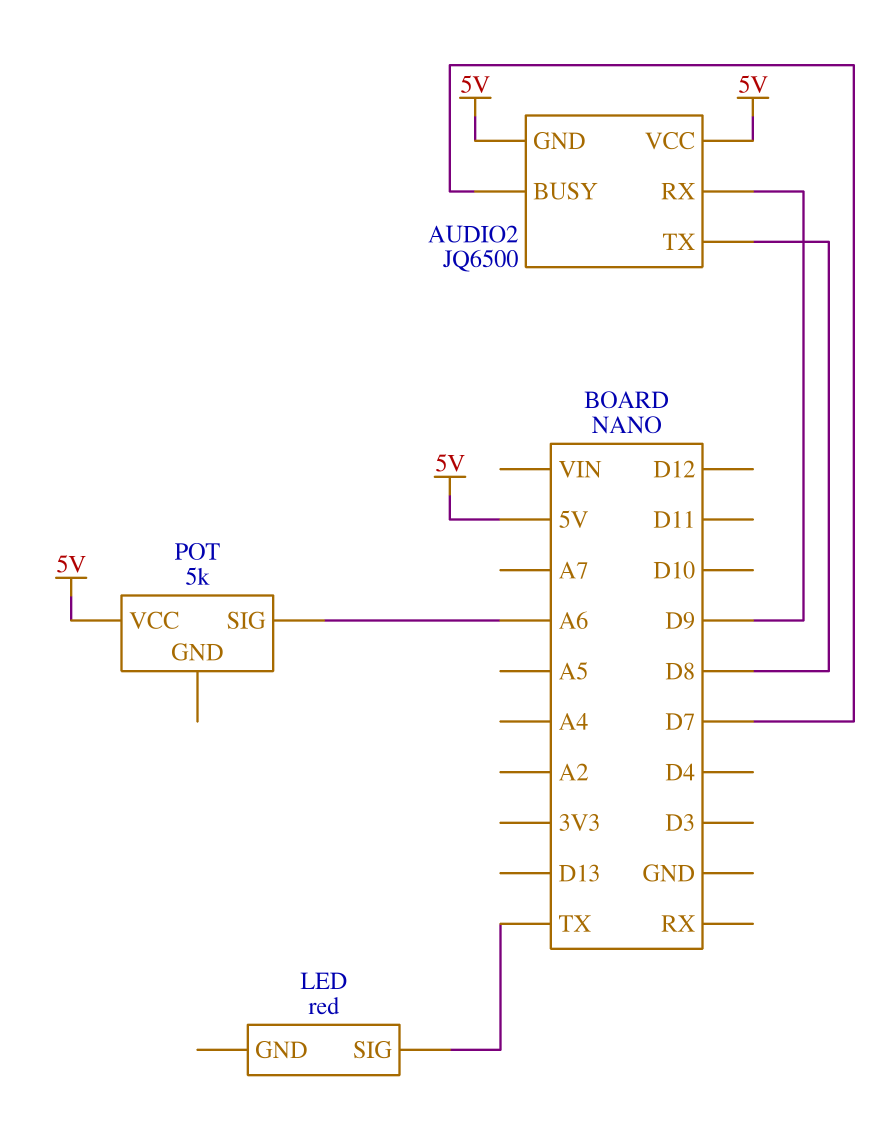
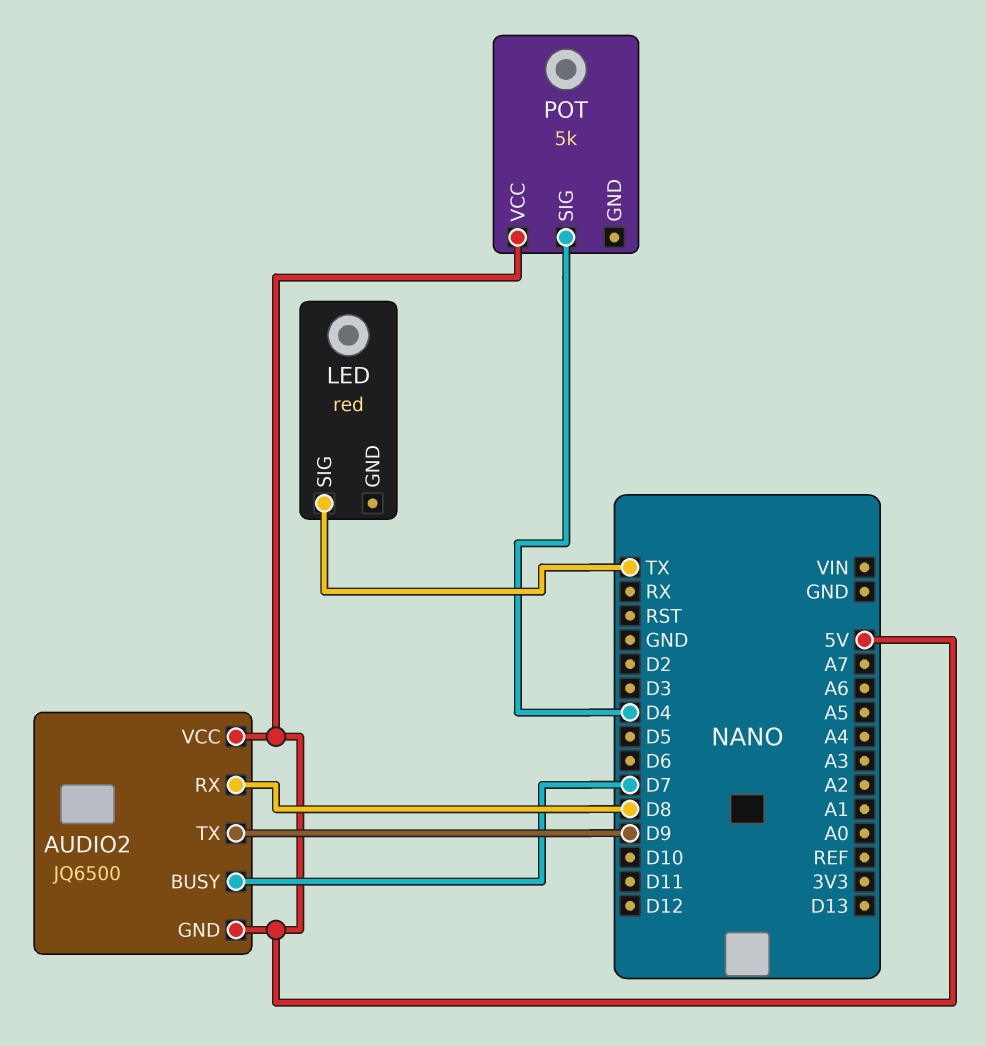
AUDIO2 pin RX: D9 -> D8
AUDIO2 pin TX: D8 -> D9
POT pin SIG: A6 -> D4

